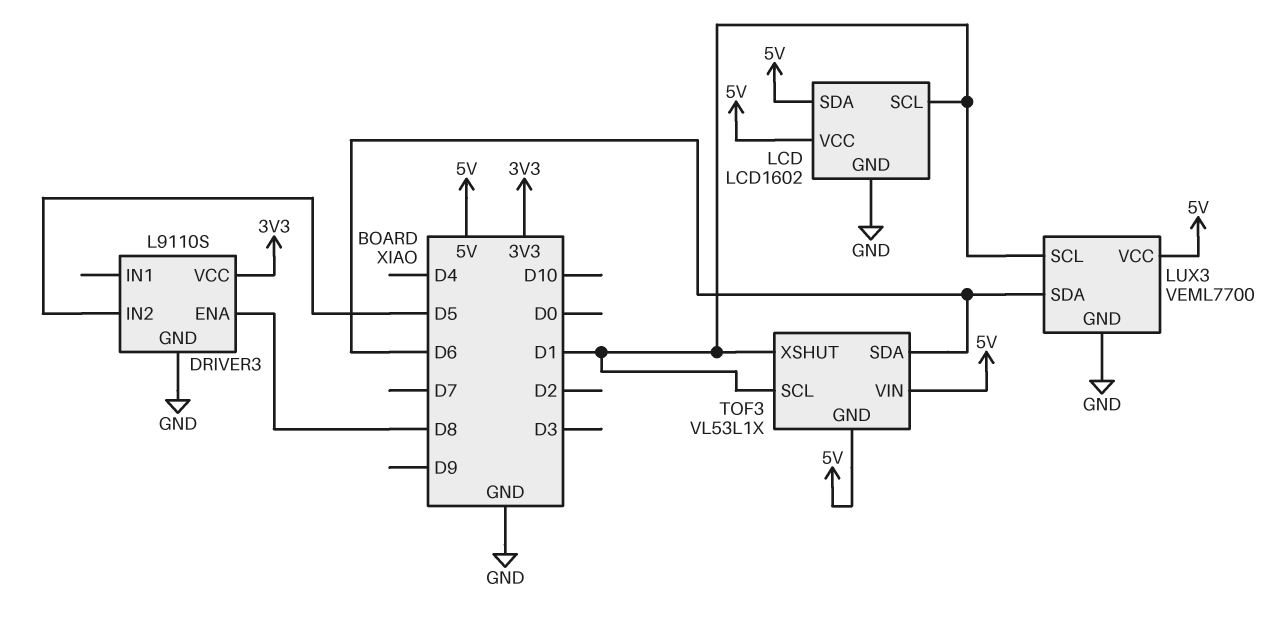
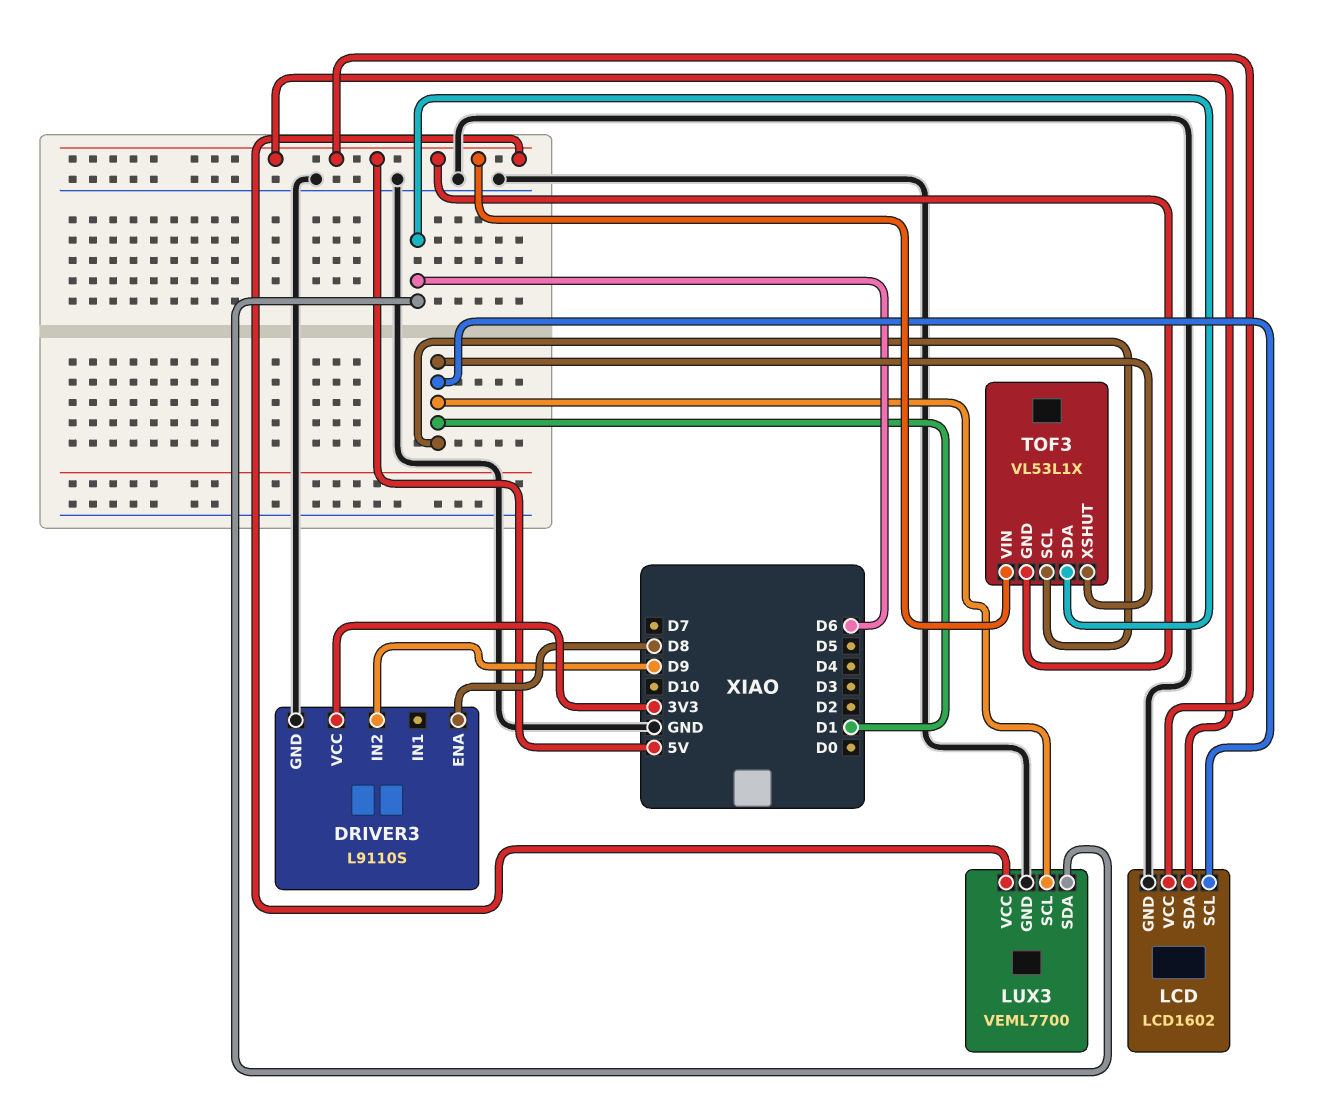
DRIVER3 pin IN2: D5 -> D9

